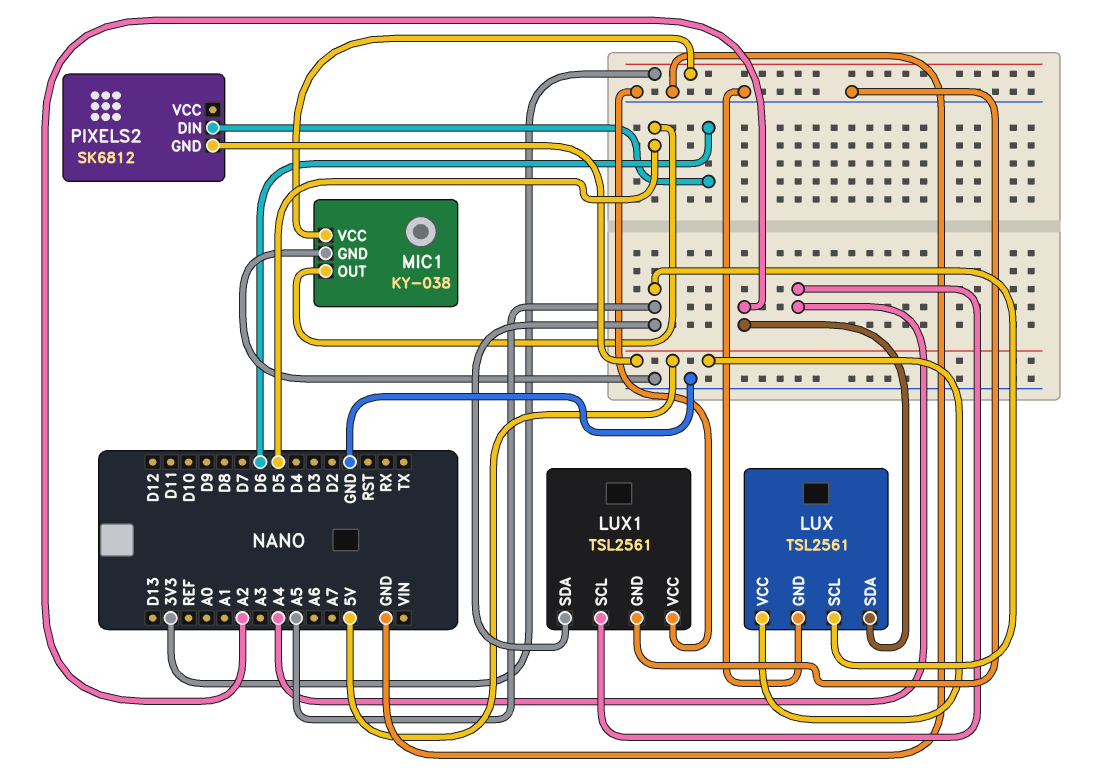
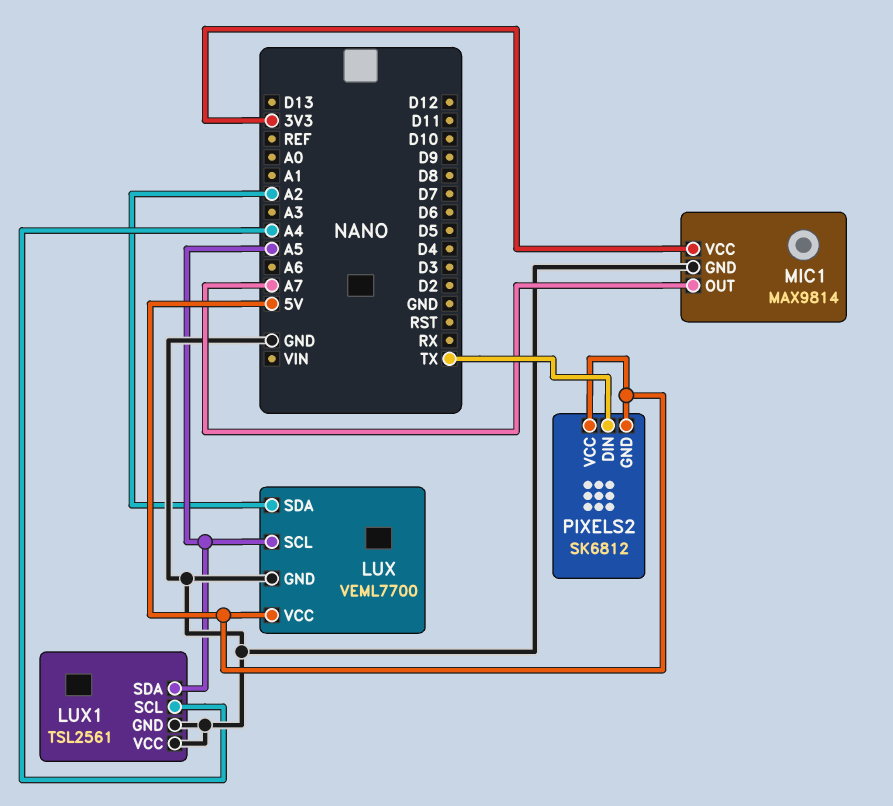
LUX: TSL2561 -> VEML7700
MIC1: KY-038 -> MAX9814
MIC1 pin OUT: D5 -> A7
PIXELS2 pin DIN: D6 -> TX
PIXELS2 pin VCC: none -> 5V

